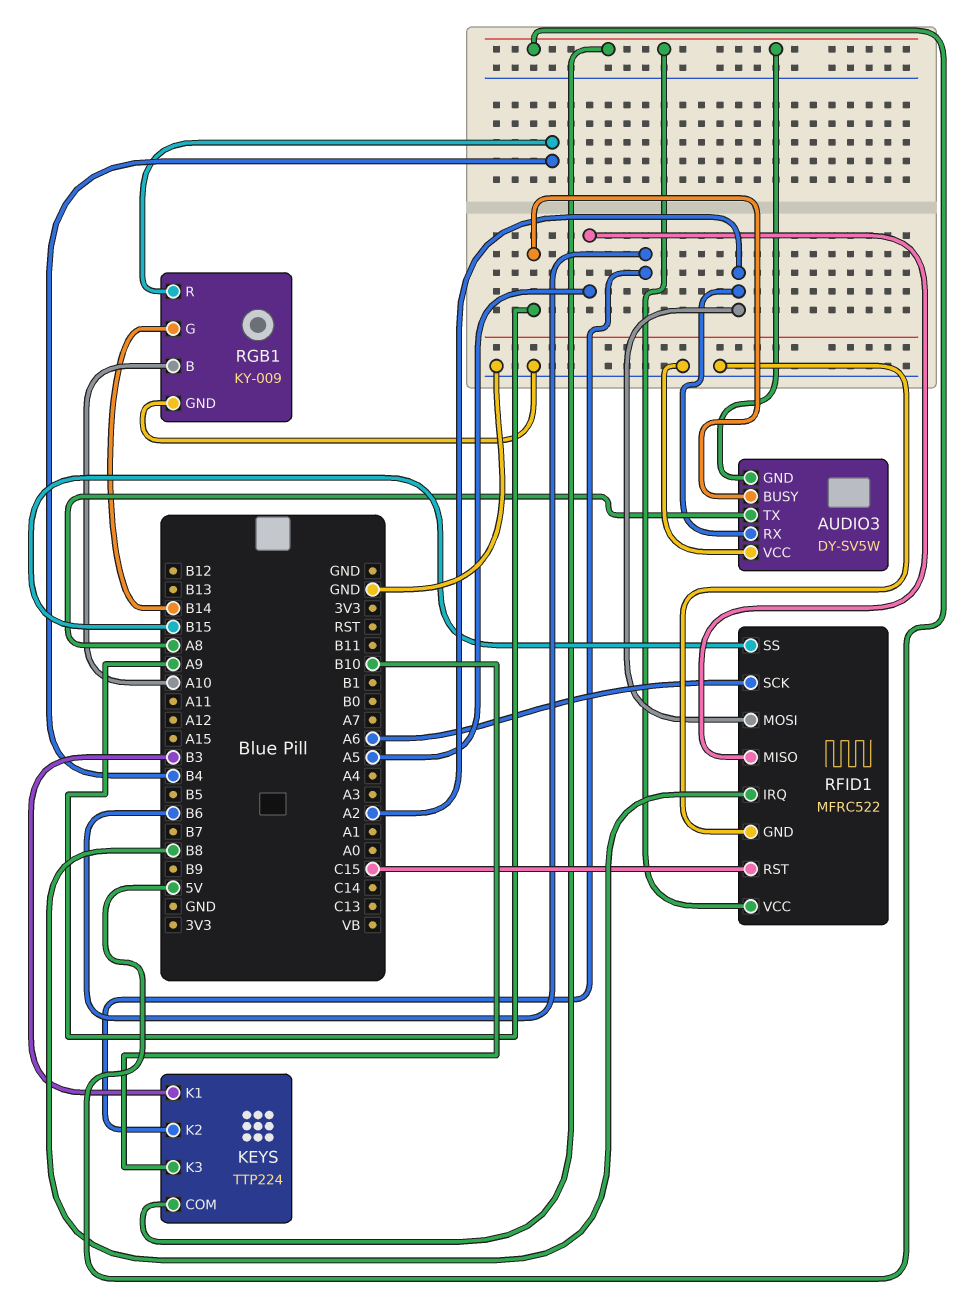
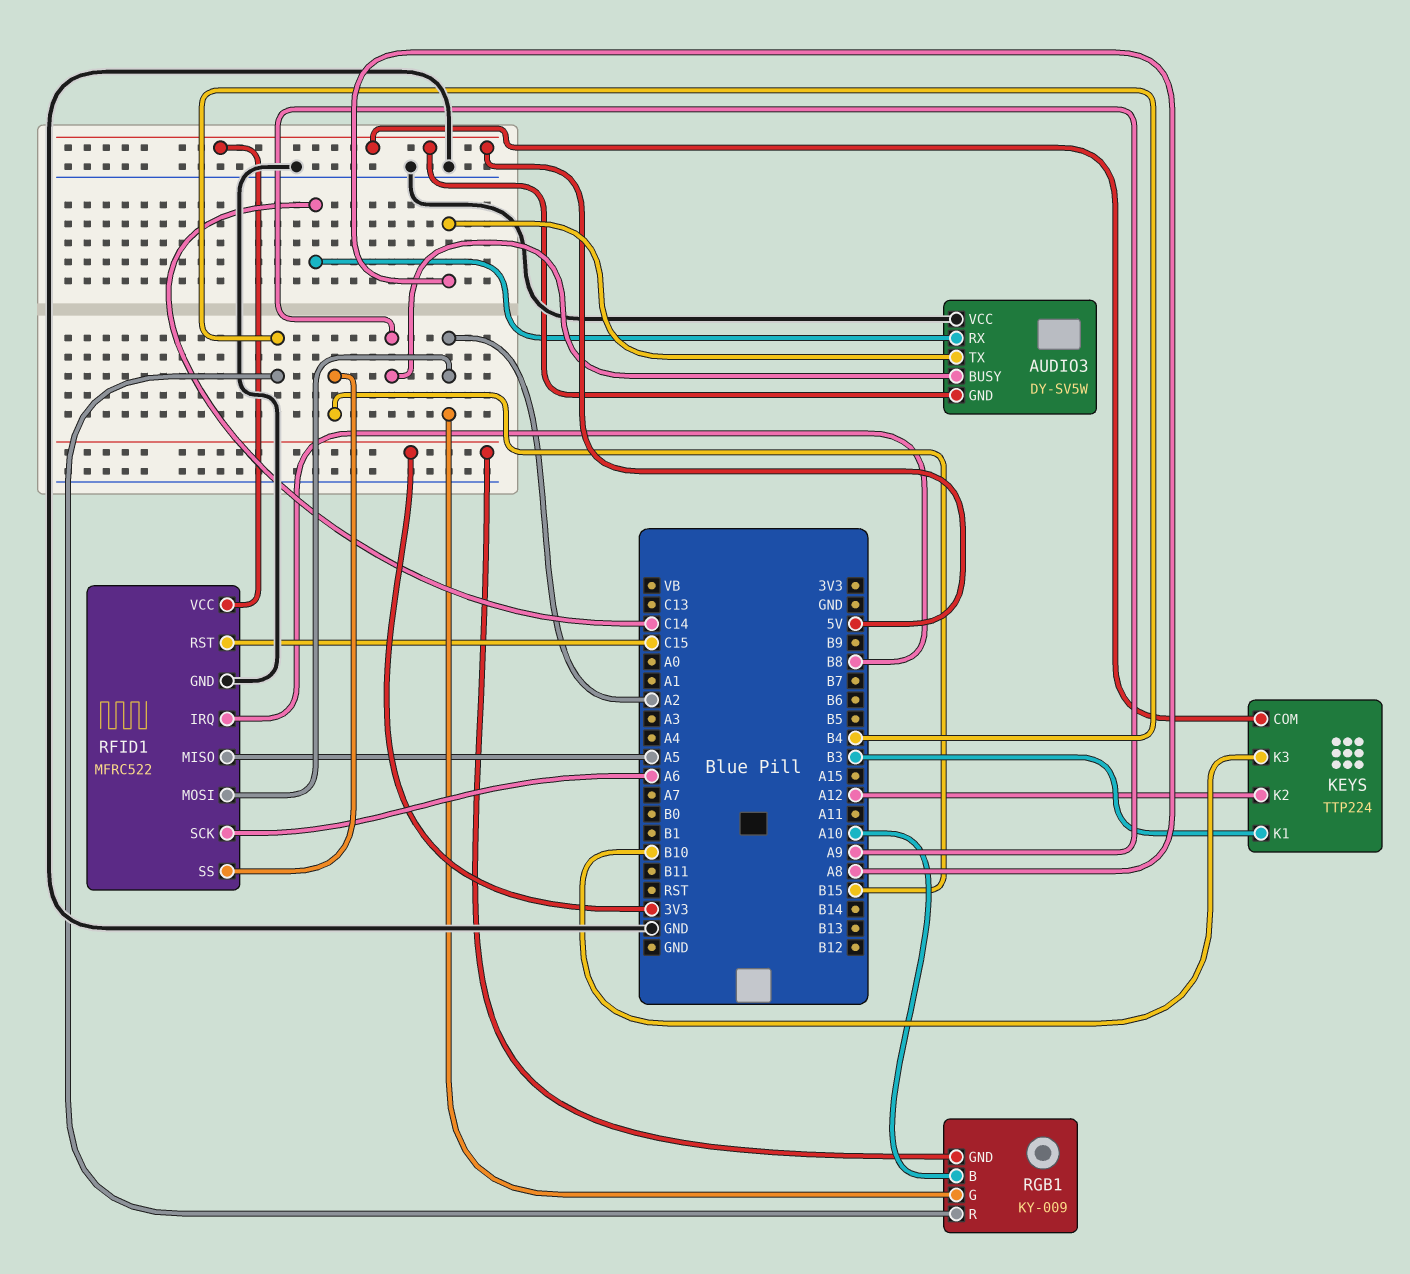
AUDIO3 pin RX: A2 -> C14
KEYS pin K2: B6 -> A12
RGB1 pin G: B14 -> A2
RGB1 pin GND: GND -> 3V3

